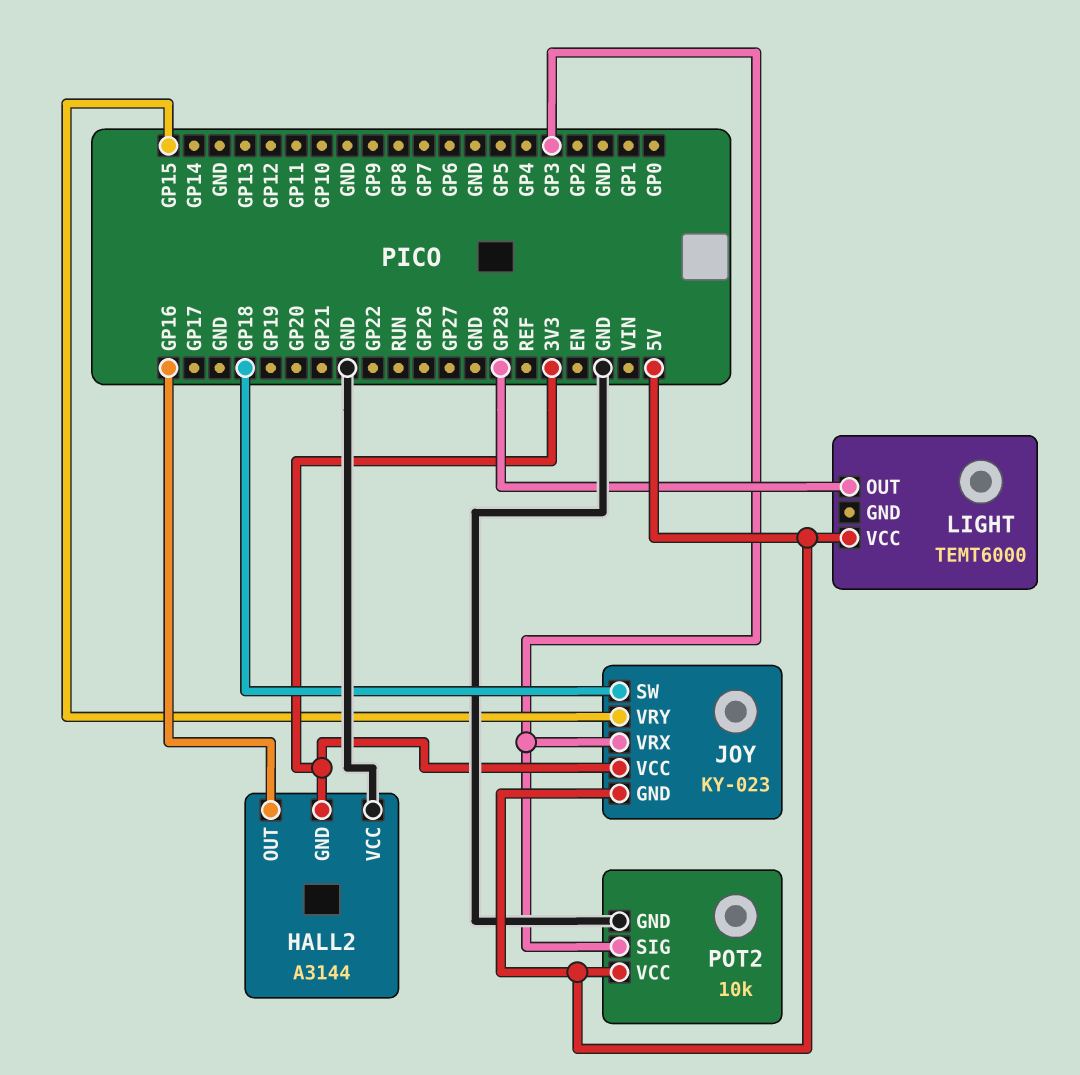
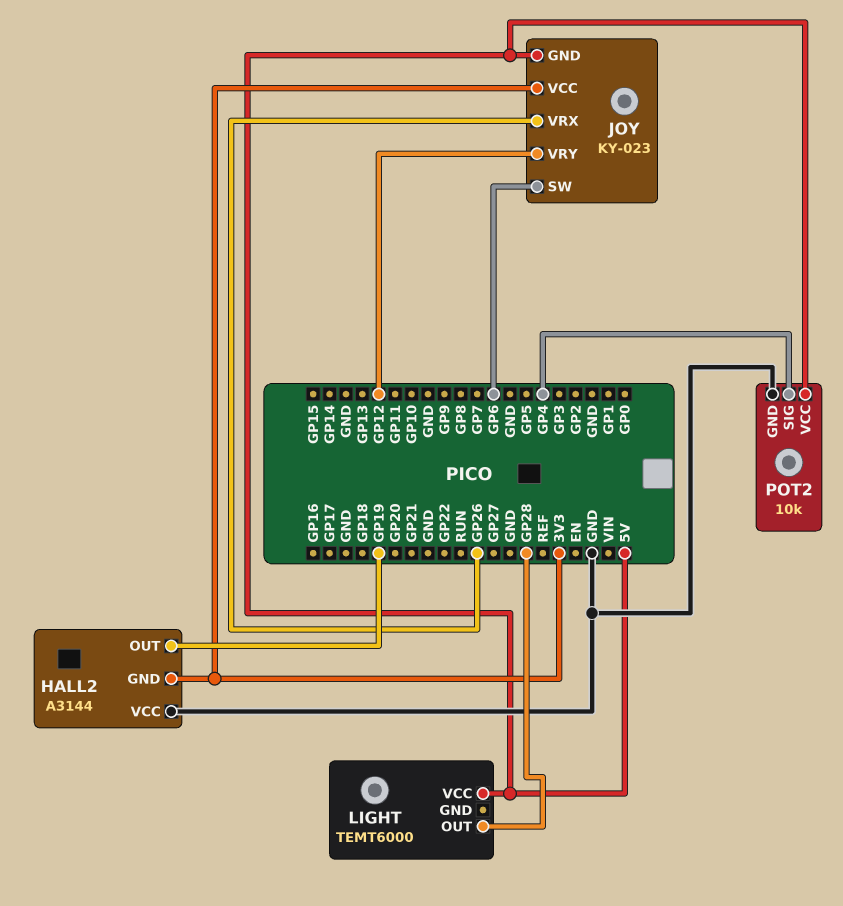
HALL2 pin OUT: GP16 -> GP19
JOY pin SW: GP18 -> GP6
JOY pin VRX: GP3 -> GP26
JOY pin VRY: GP15 -> GP12
POT2 pin SIG: GP3 -> GP4

